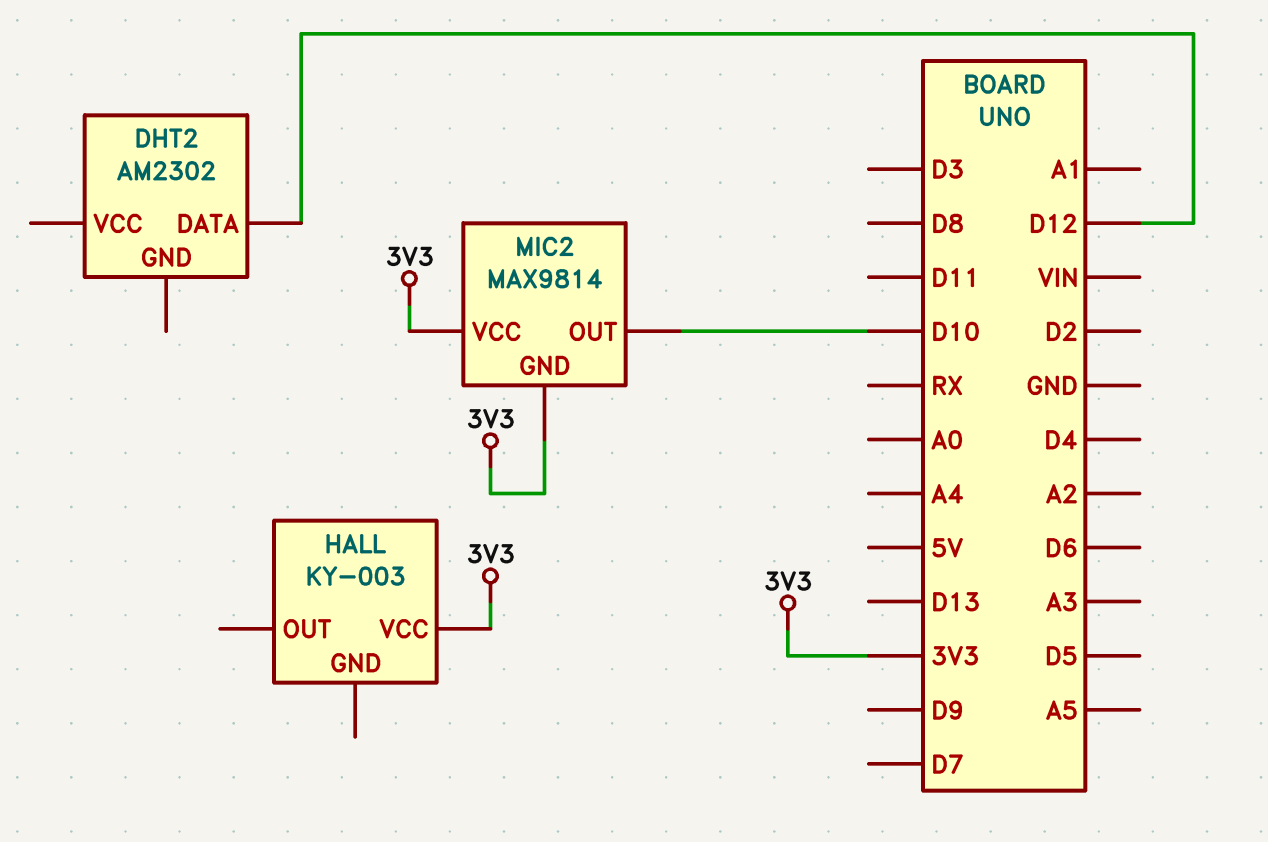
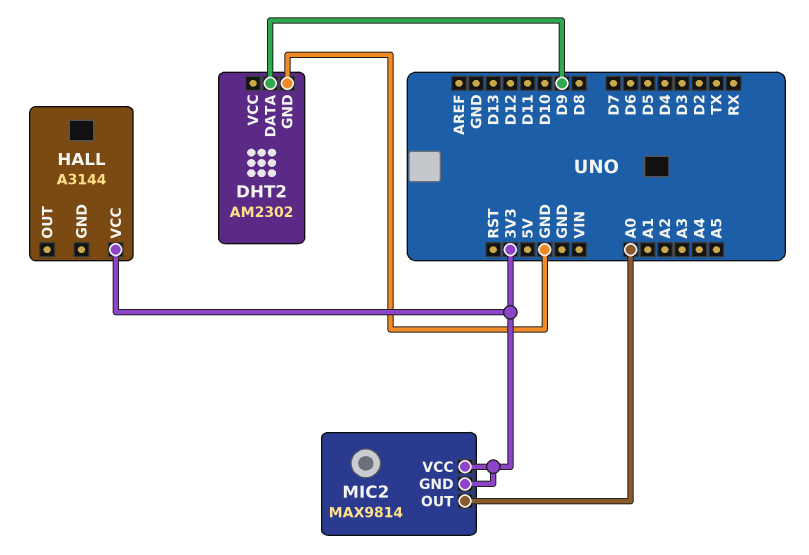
DHT2 pin DATA: D12 -> D9
DHT2 pin GND: none -> GND
HALL: KY-003 -> A3144
MIC2 pin OUT: D10 -> A0

